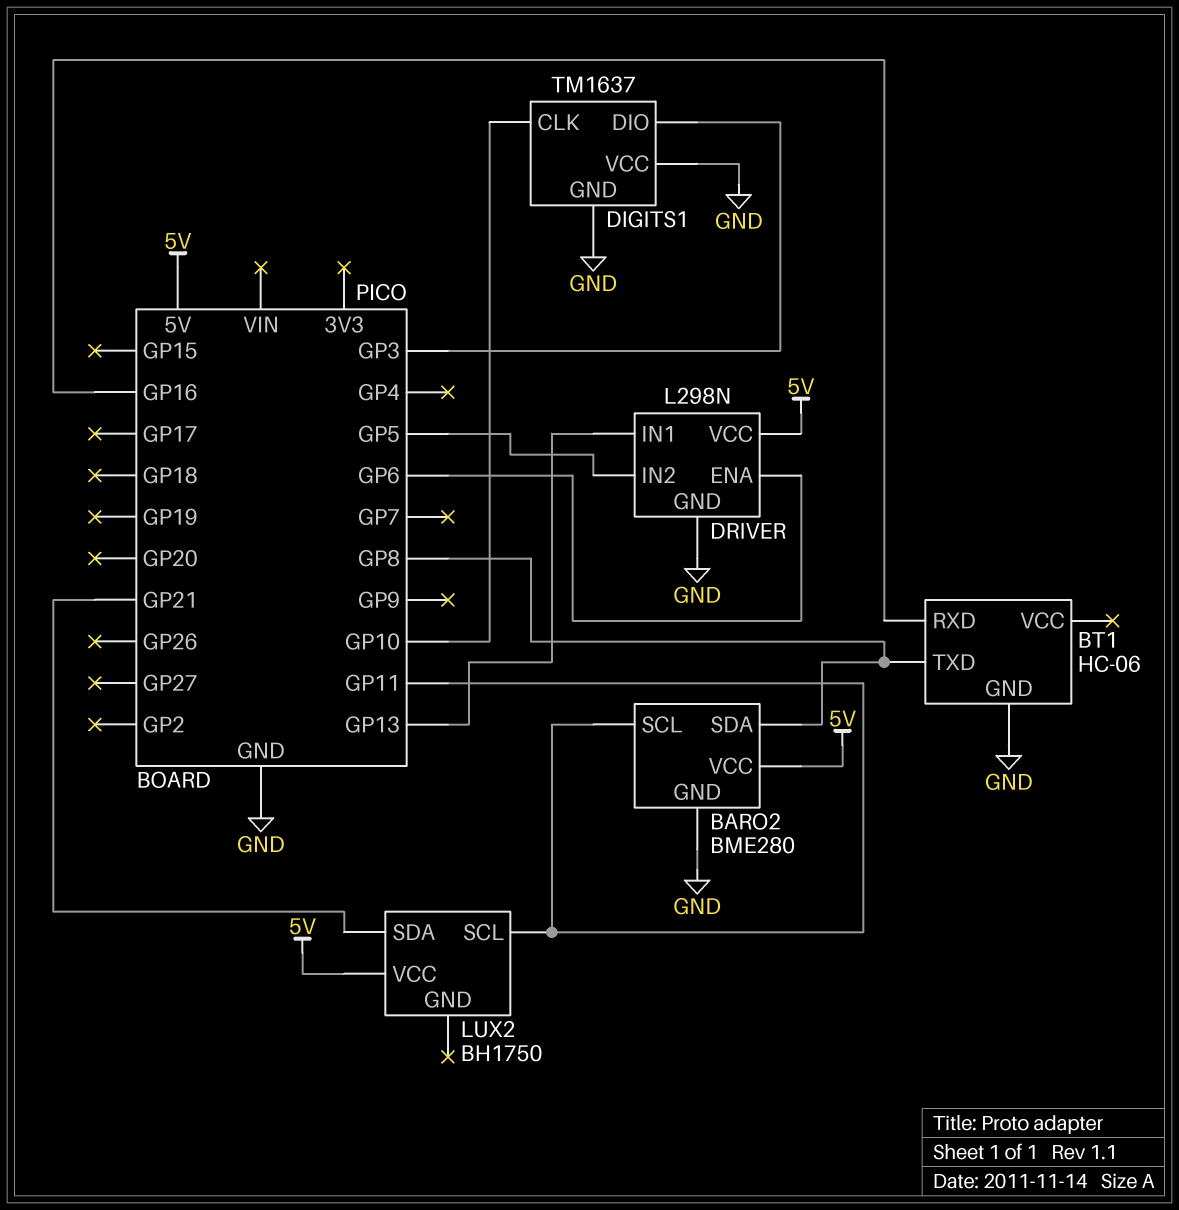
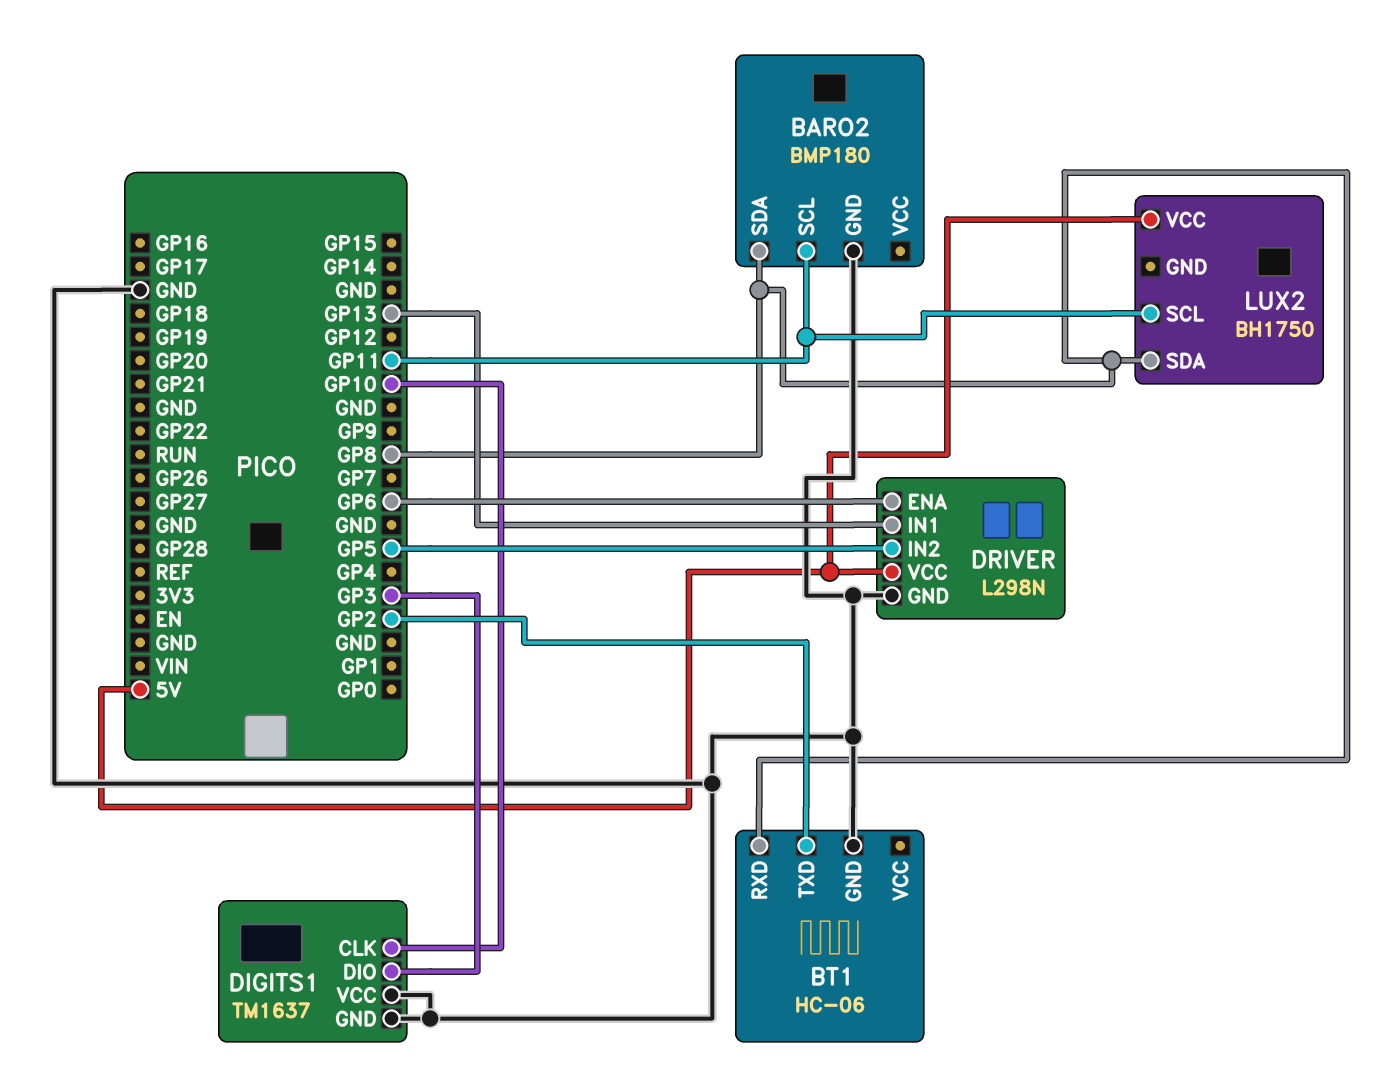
BARO2: BME280 -> BMP180
BARO2 pin VCC: 5V -> none
BT1 pin RXD: GP16 -> GP8
BT1 pin TXD: GP8 -> GP2
LUX2 pin SDA: GP21 -> GP8

